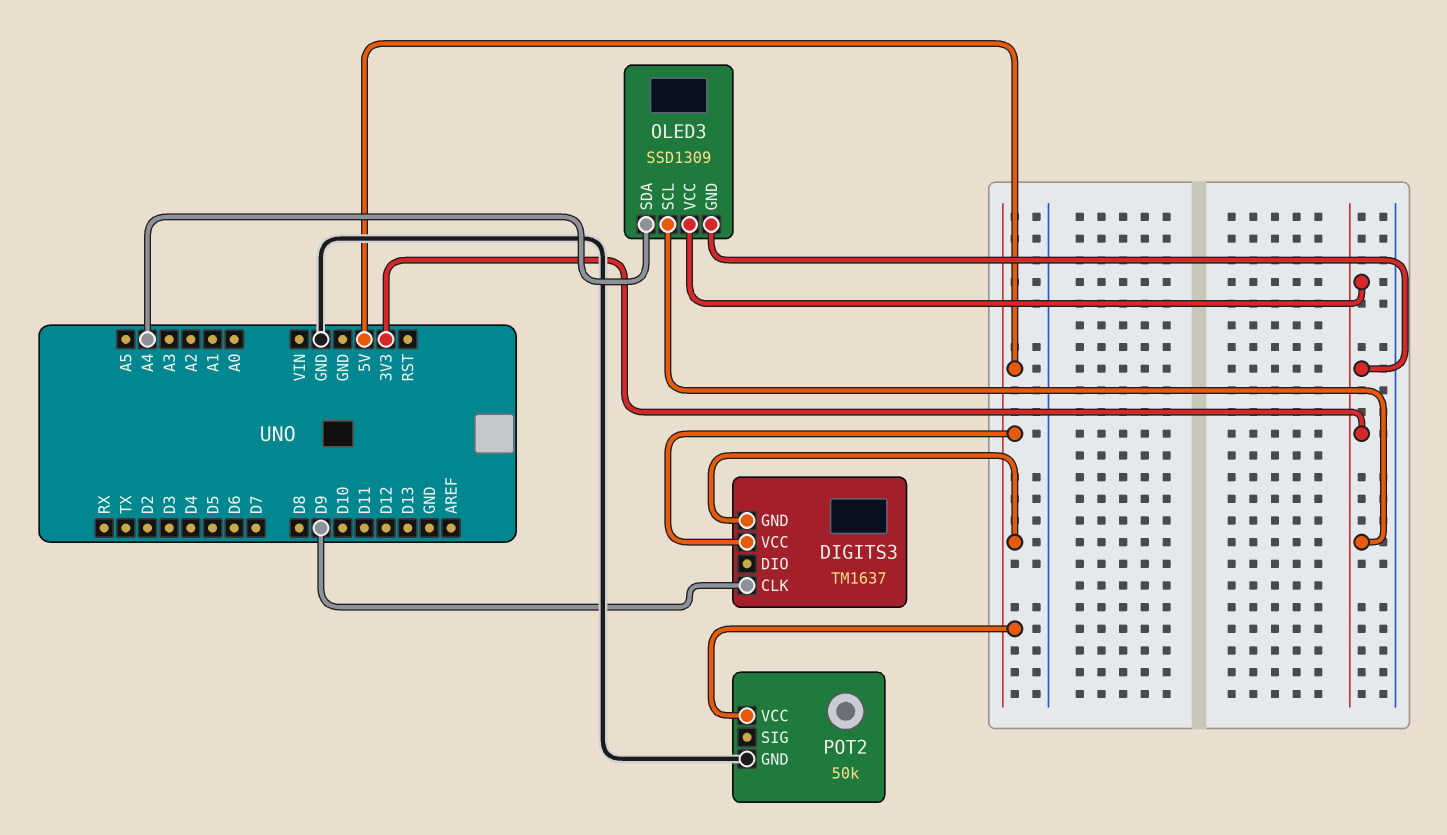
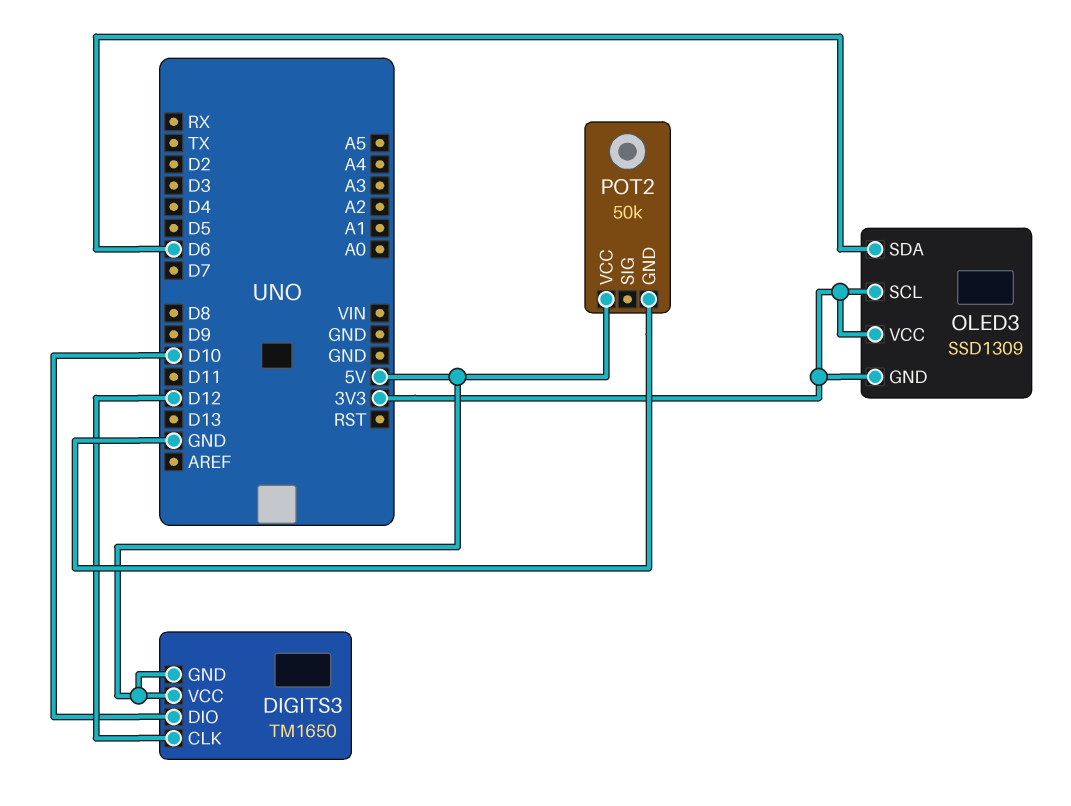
DIGITS3: TM1637 -> TM1650
DIGITS3 pin CLK: D9 -> D12
DIGITS3 pin DIO: none -> D10
OLED3 pin SDA: A4 -> D6

